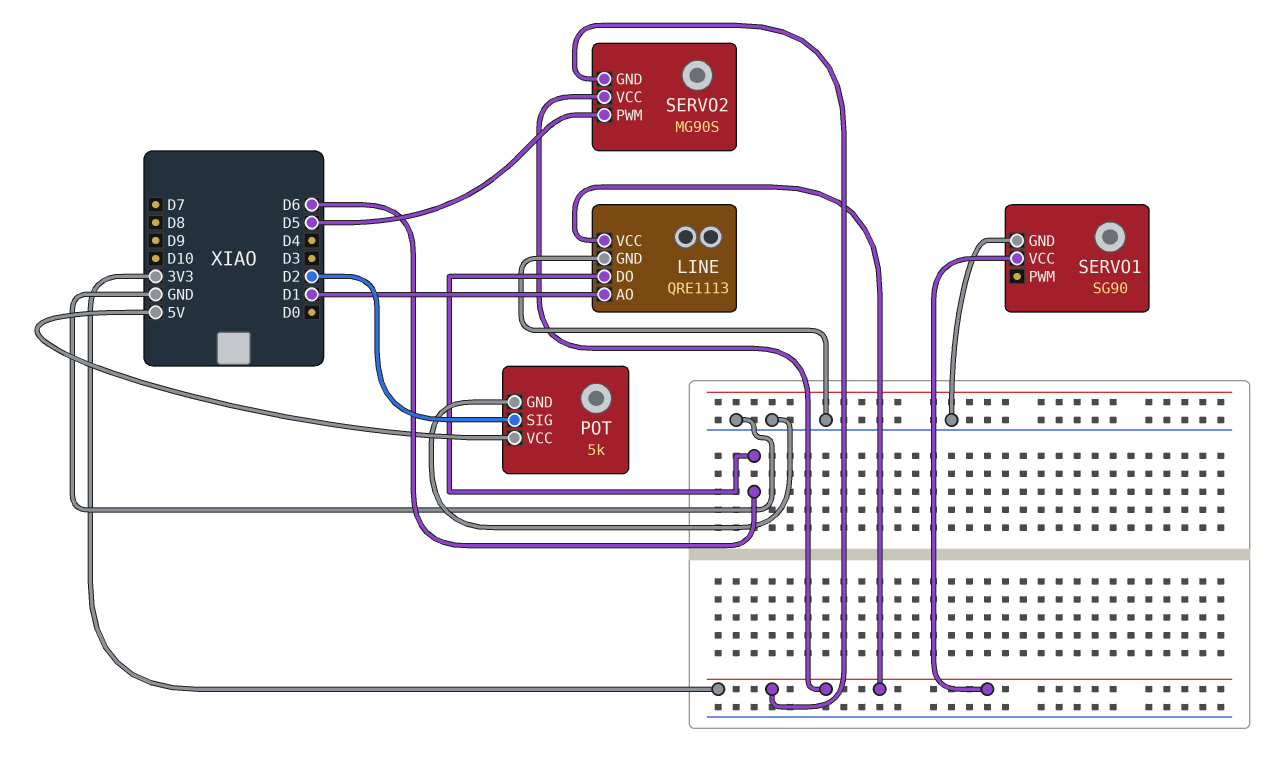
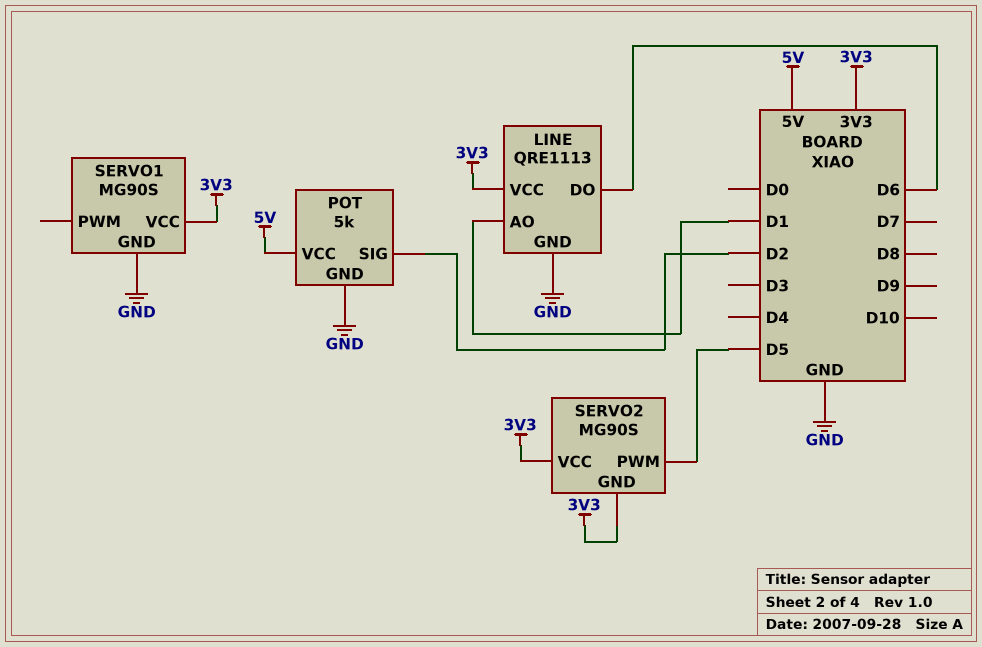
SERVO1: SG90 -> MG90S

